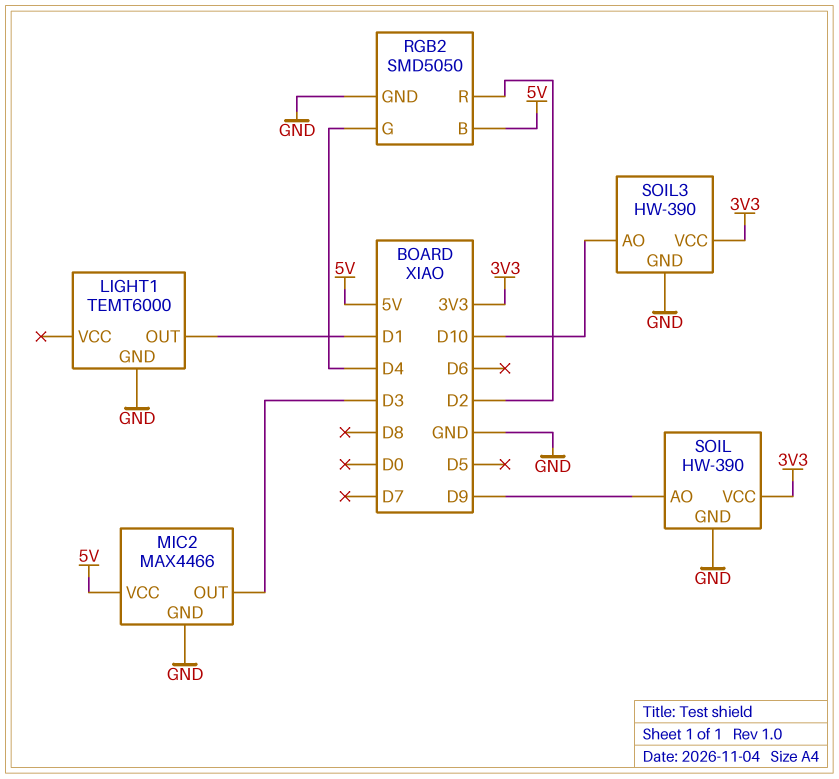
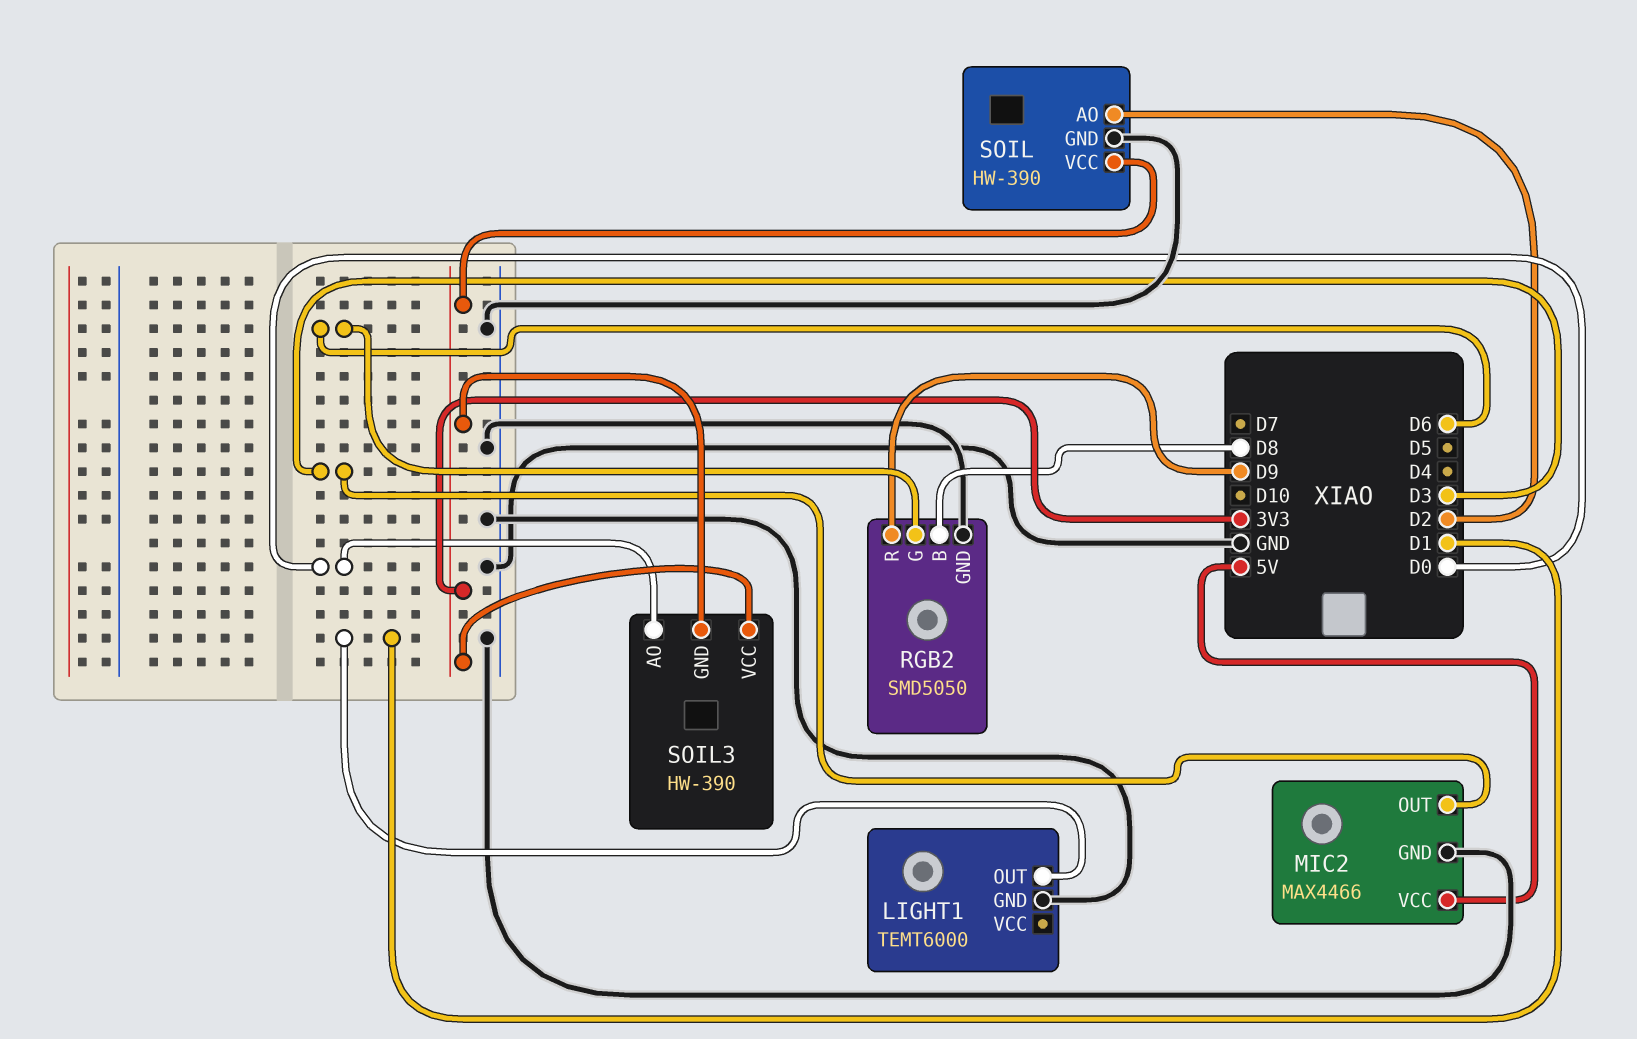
RGB2 pin B: 5V -> D8
RGB2 pin G: D4 -> D6
RGB2 pin R: D2 -> D9
SOIL pin AO: D9 -> D2
SOIL3 pin AO: D10 -> D0
SOIL3 pin GND: GND -> 3V3

